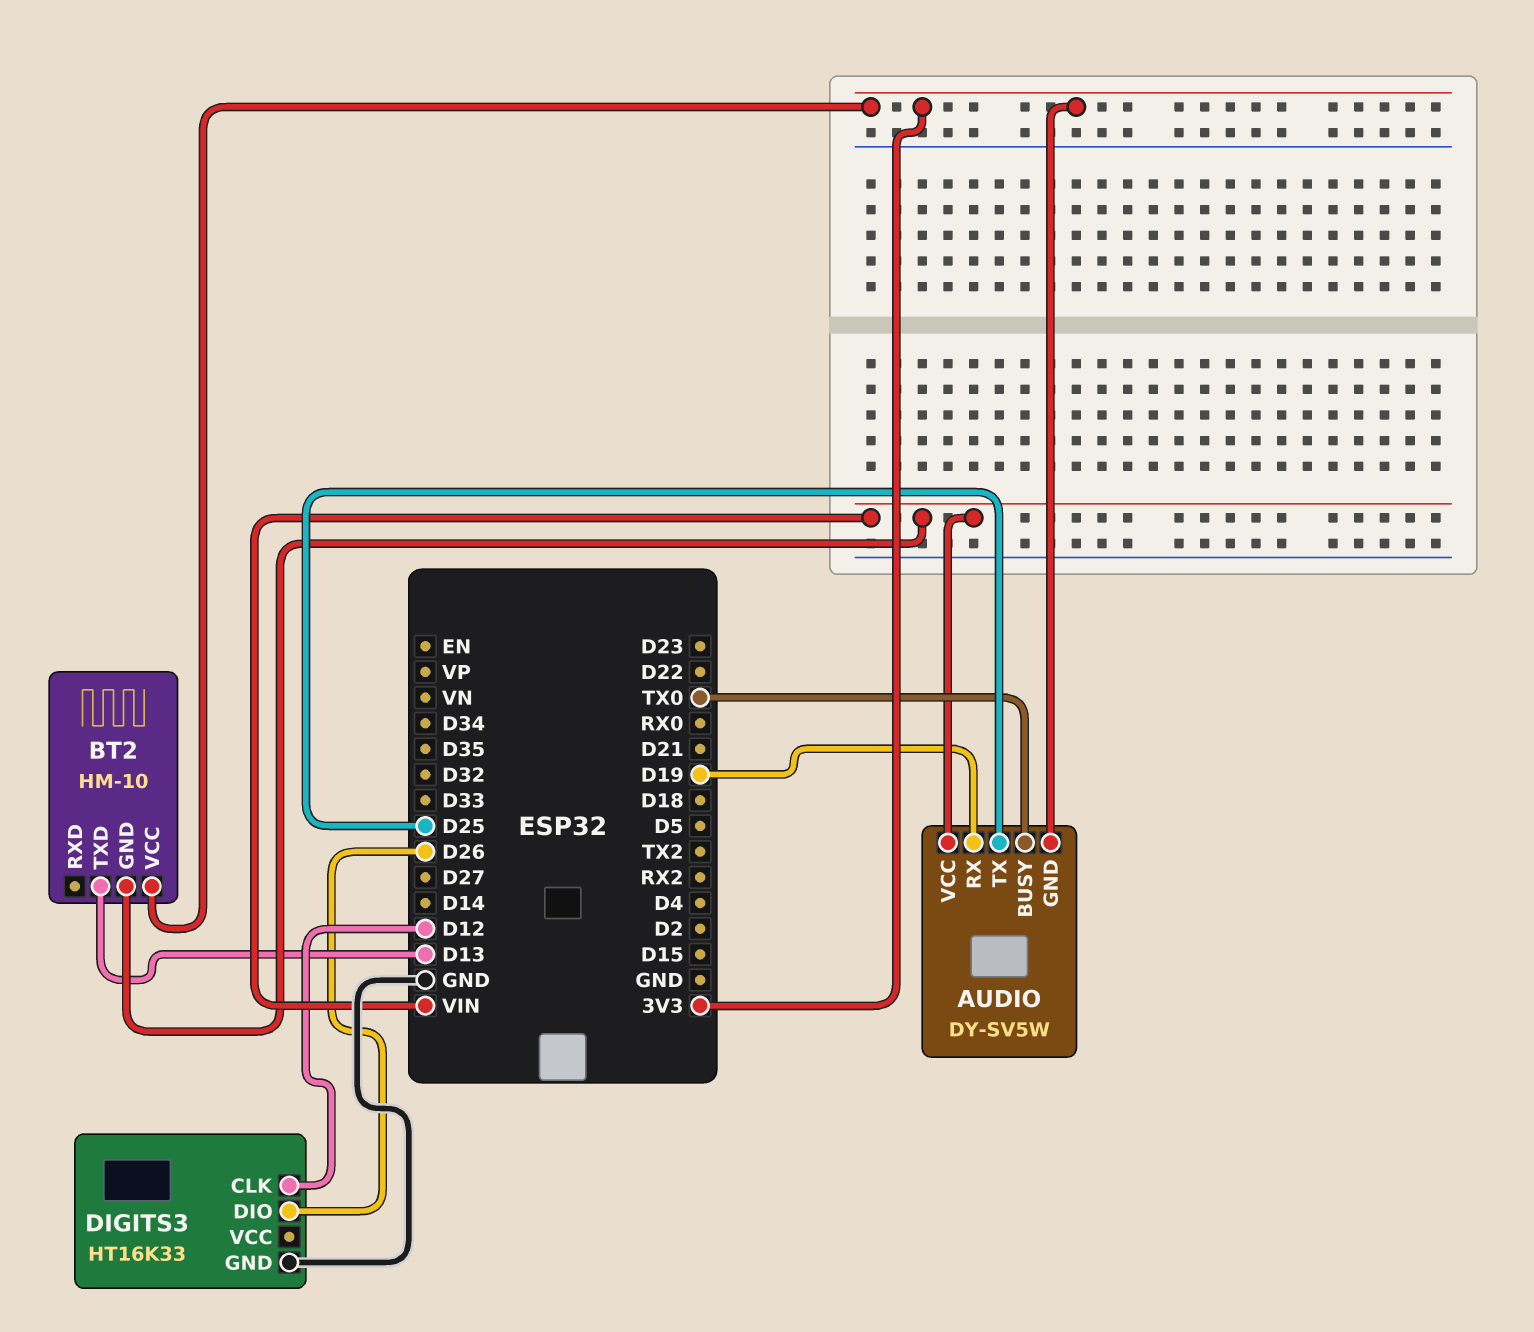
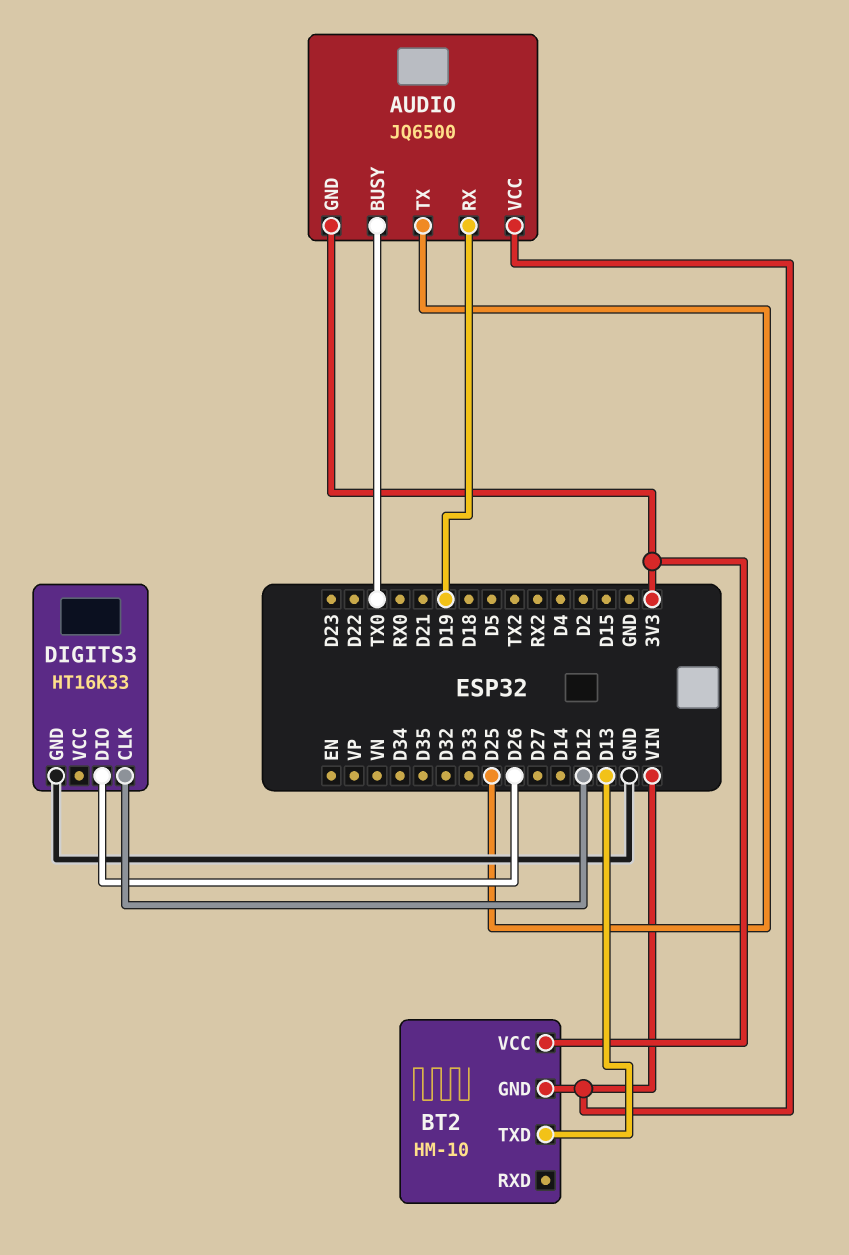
AUDIO: DY-SV5W -> JQ6500

